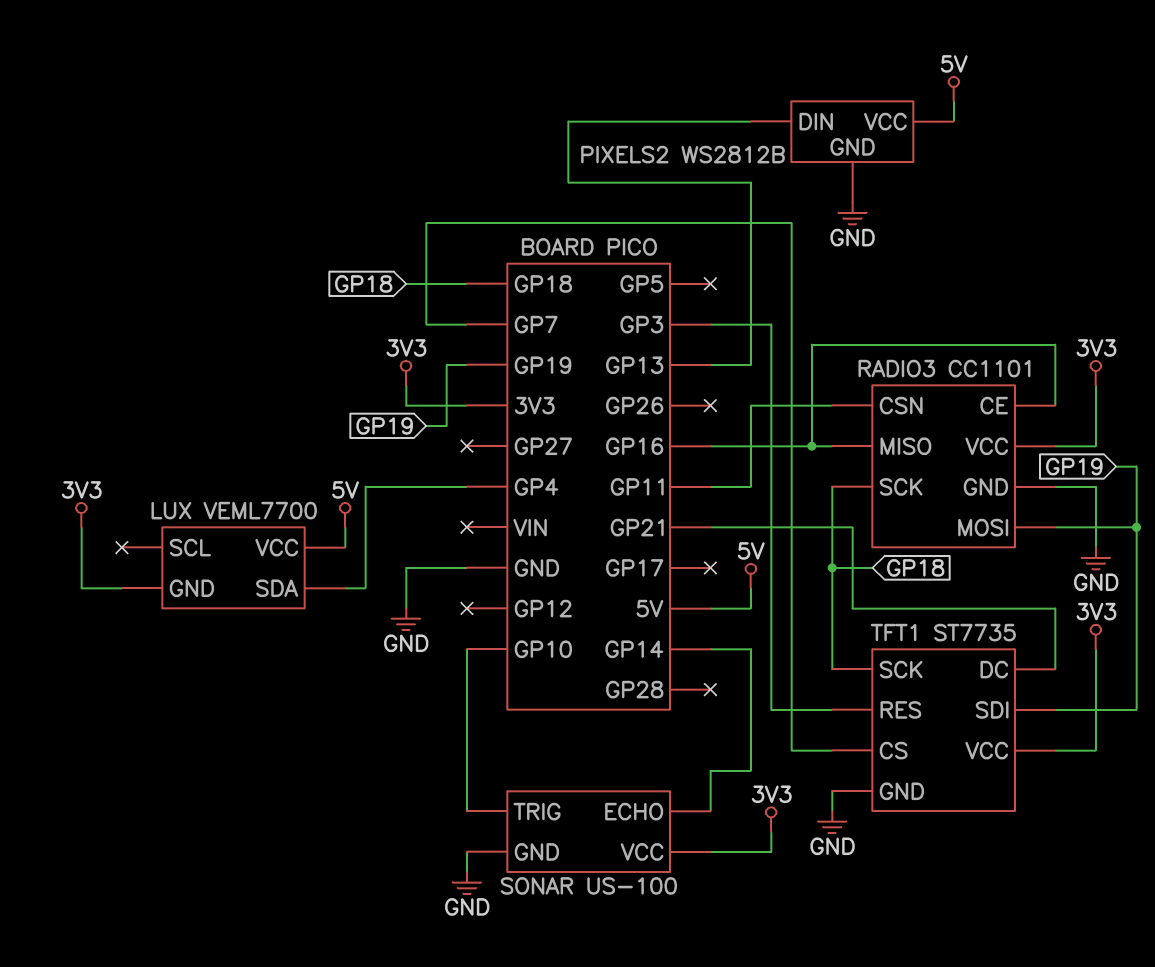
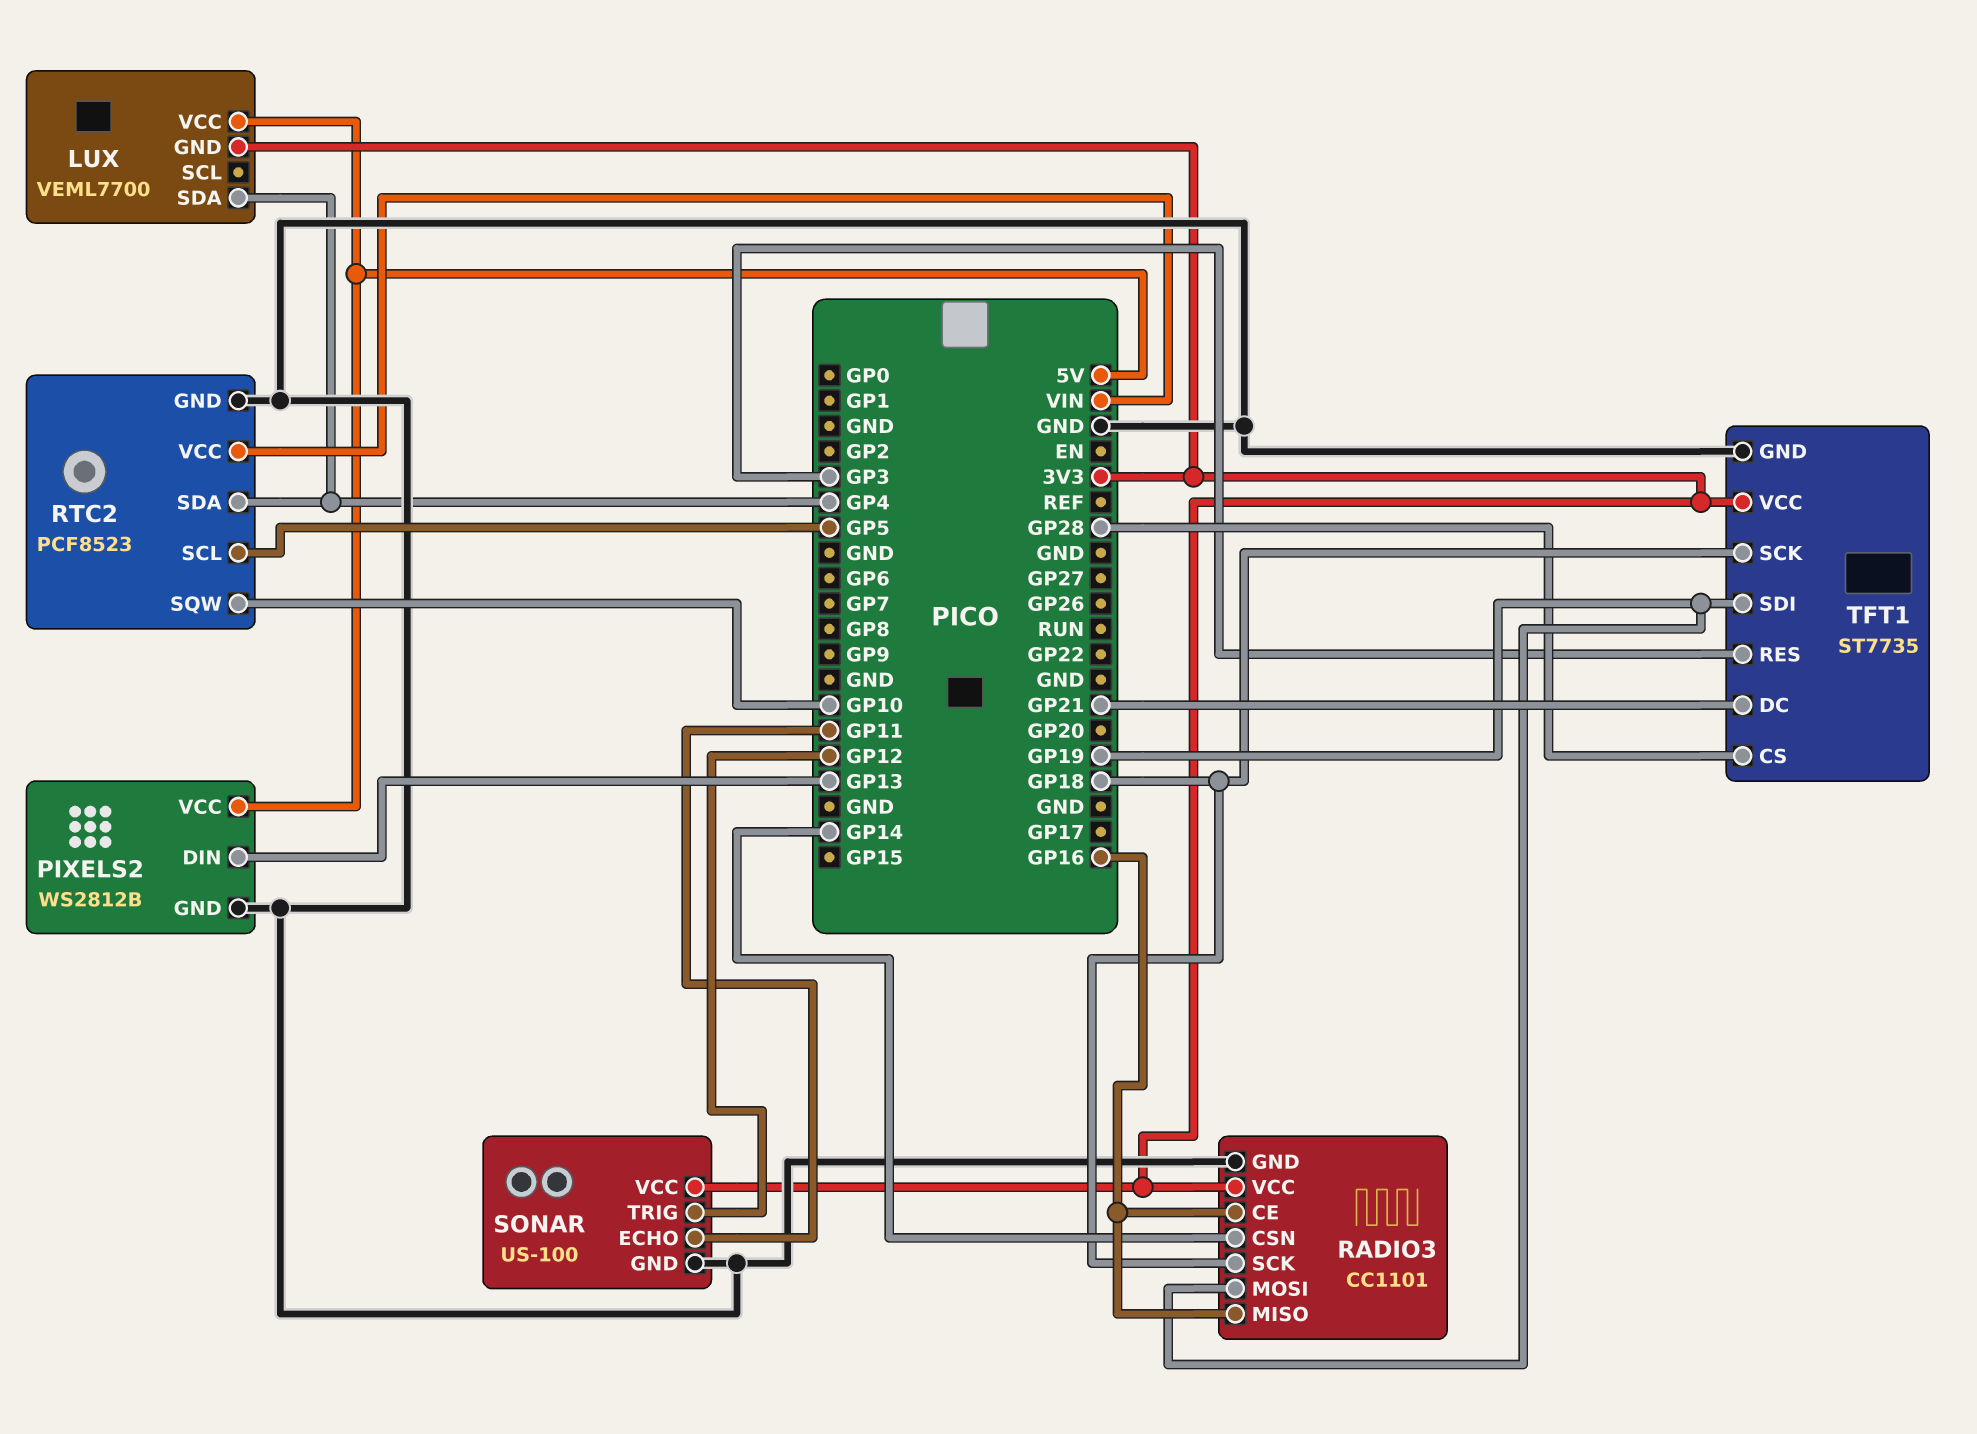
RADIO3 pin CSN: GP11 -> GP14
RTC2: none -> PCF8523
RTC2 pin GND: none -> GND
RTC2 pin SCL: none -> GP5
RTC2 pin SDA: none -> GP4
RTC2 pin SQW: none -> GP10
RTC2 pin VCC: none -> VIN
SONAR pin ECHO: GP14 -> GP11
SONAR pin TRIG: GP10 -> GP12
TFT1 pin CS: GP7 -> GP28

